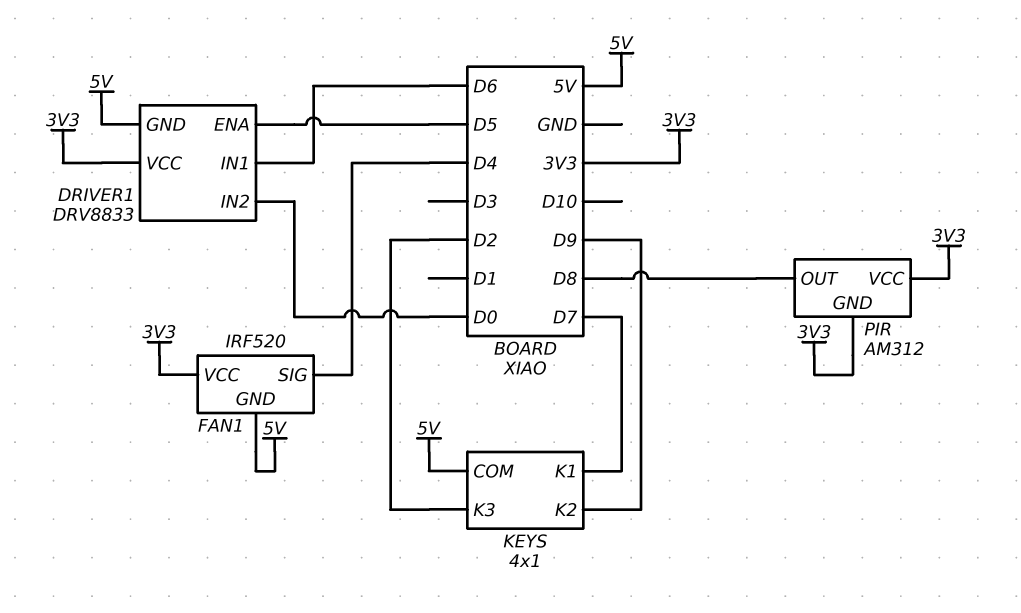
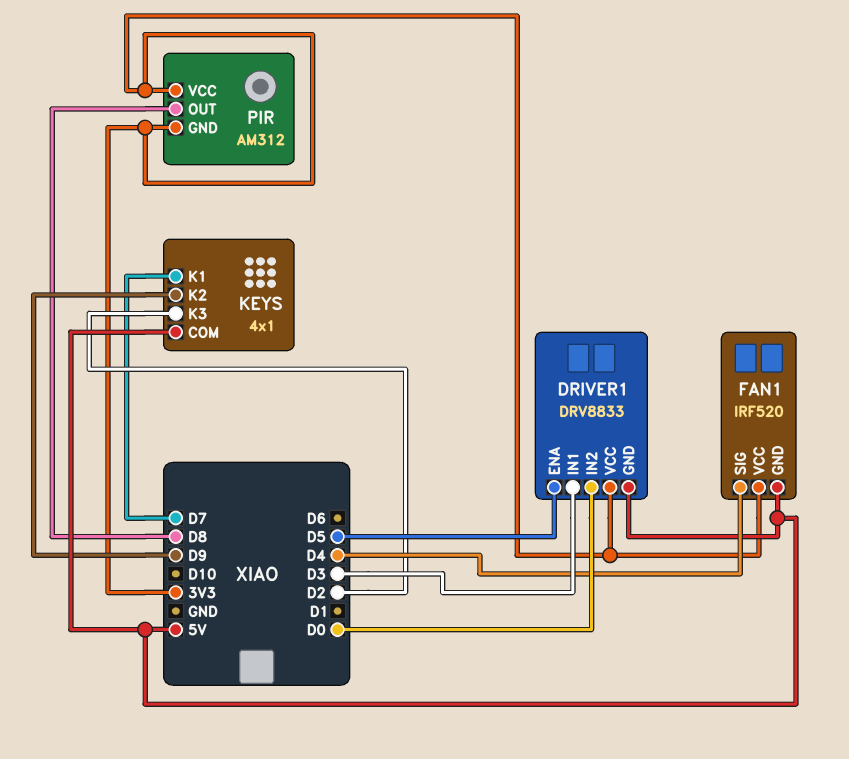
DRIVER1 pin IN1: D6 -> D3

